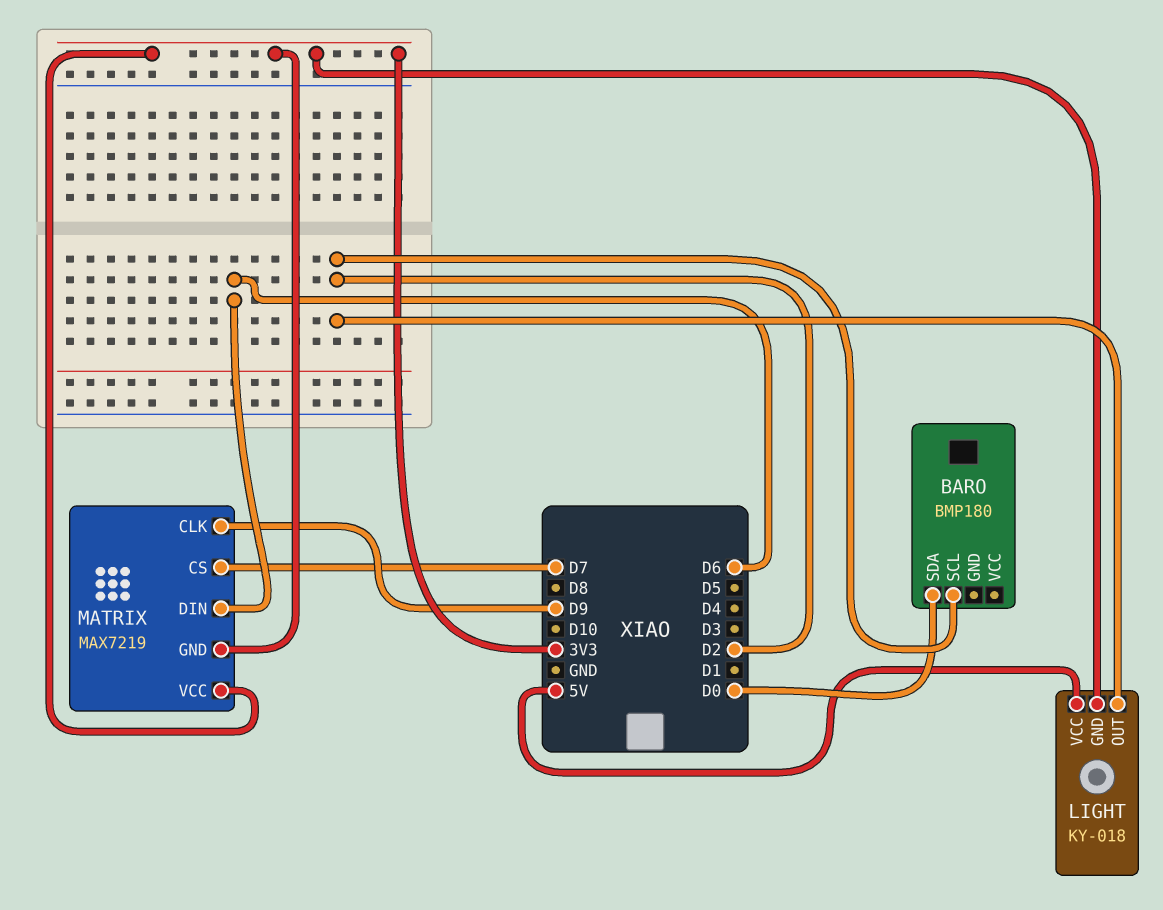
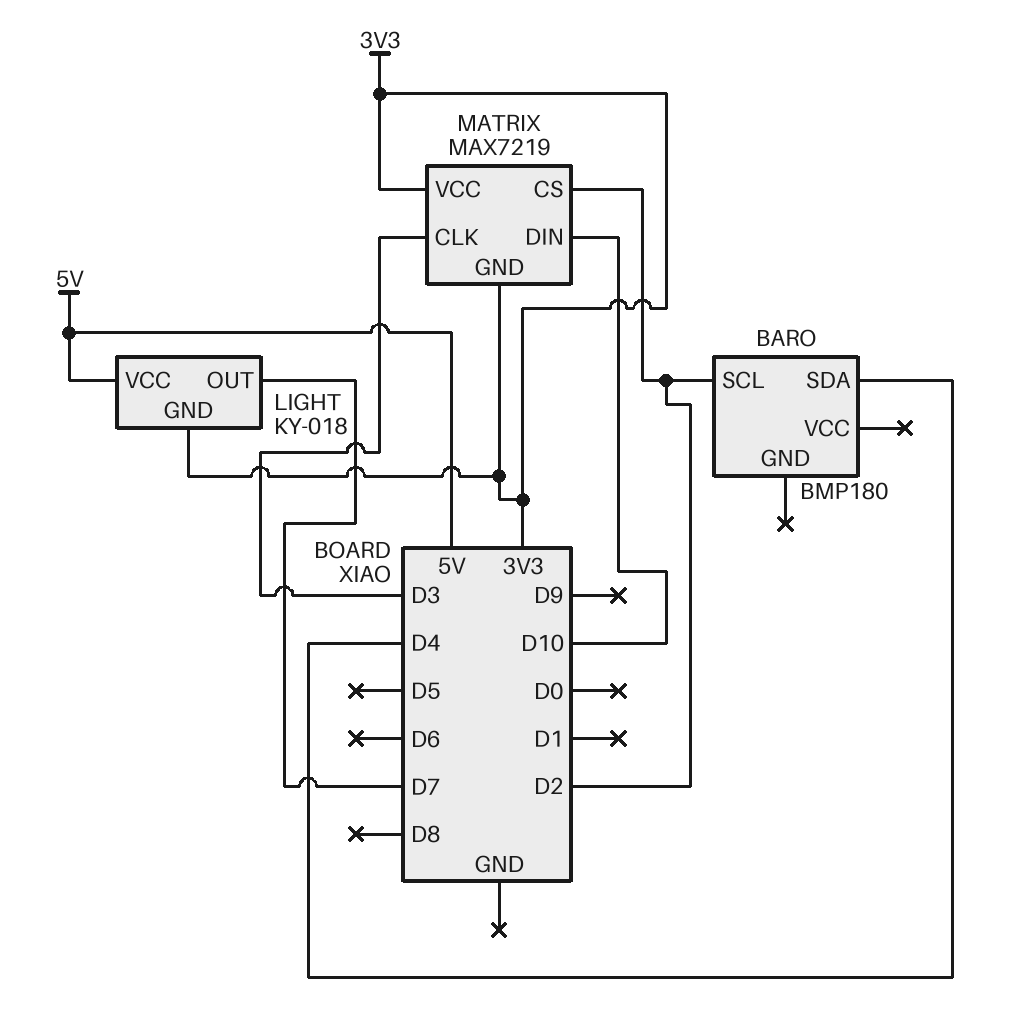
BARO pin SDA: D0 -> D4
LIGHT pin OUT: D2 -> D7
MATRIX pin CLK: D9 -> D3
MATRIX pin CS: D7 -> D2
MATRIX pin DIN: D6 -> D10

